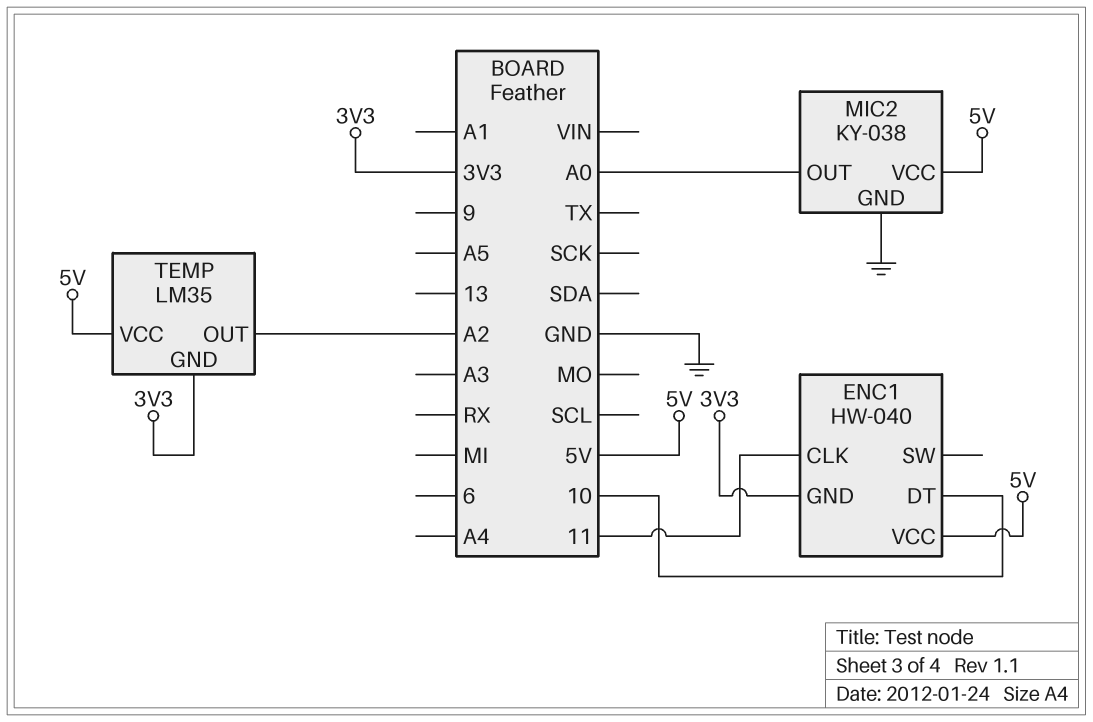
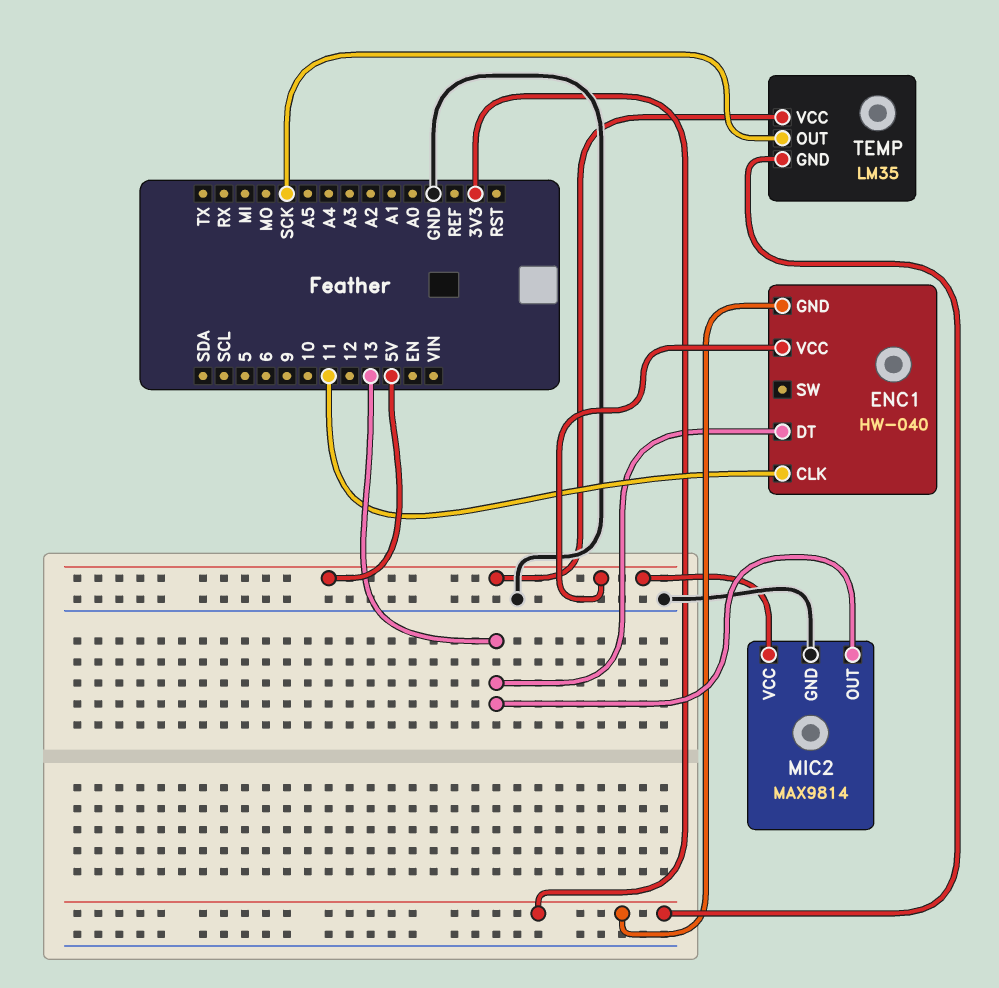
ENC1 pin DT: 10 -> 13
MIC2: KY-038 -> MAX9814
MIC2 pin OUT: A0 -> 13
TEMP pin OUT: A2 -> SCK

